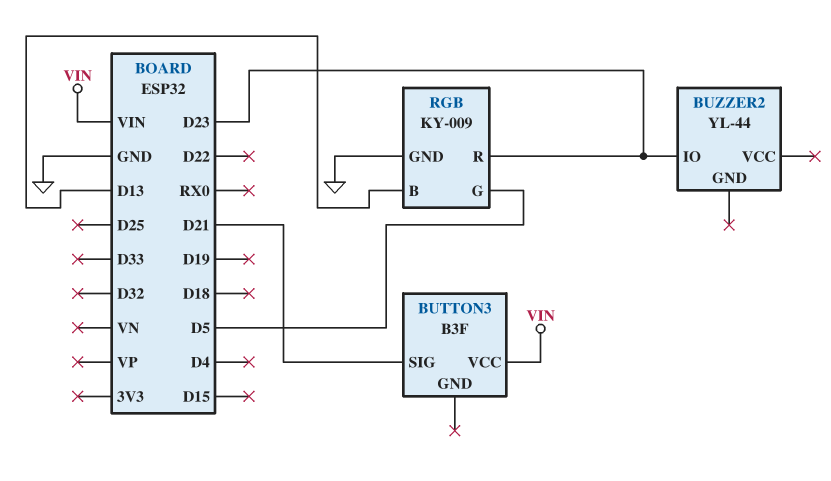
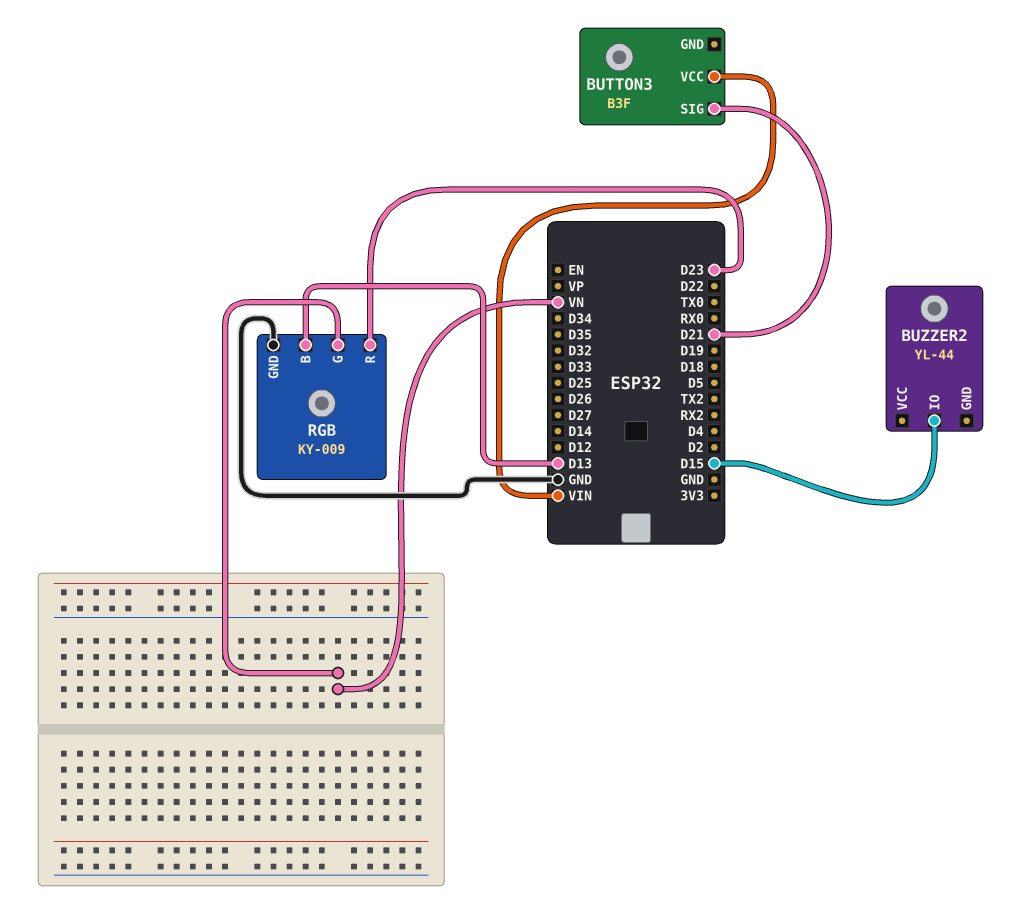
BUZZER2 pin IO: D23 -> D15
RGB pin G: D5 -> VN

